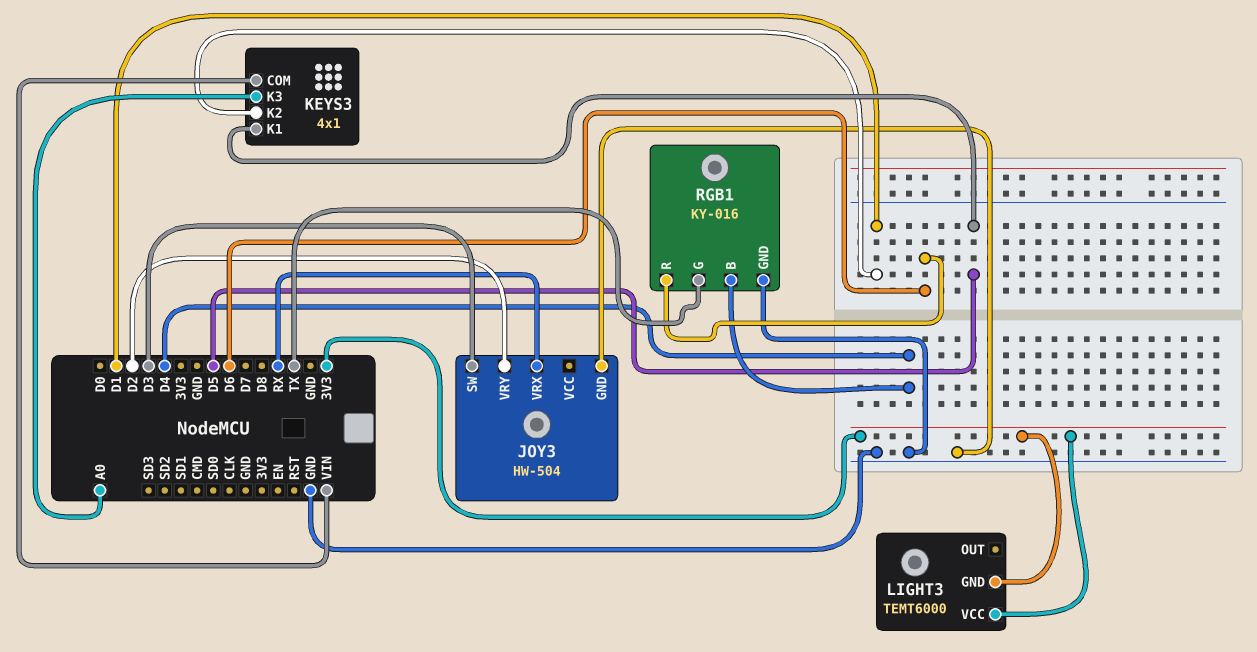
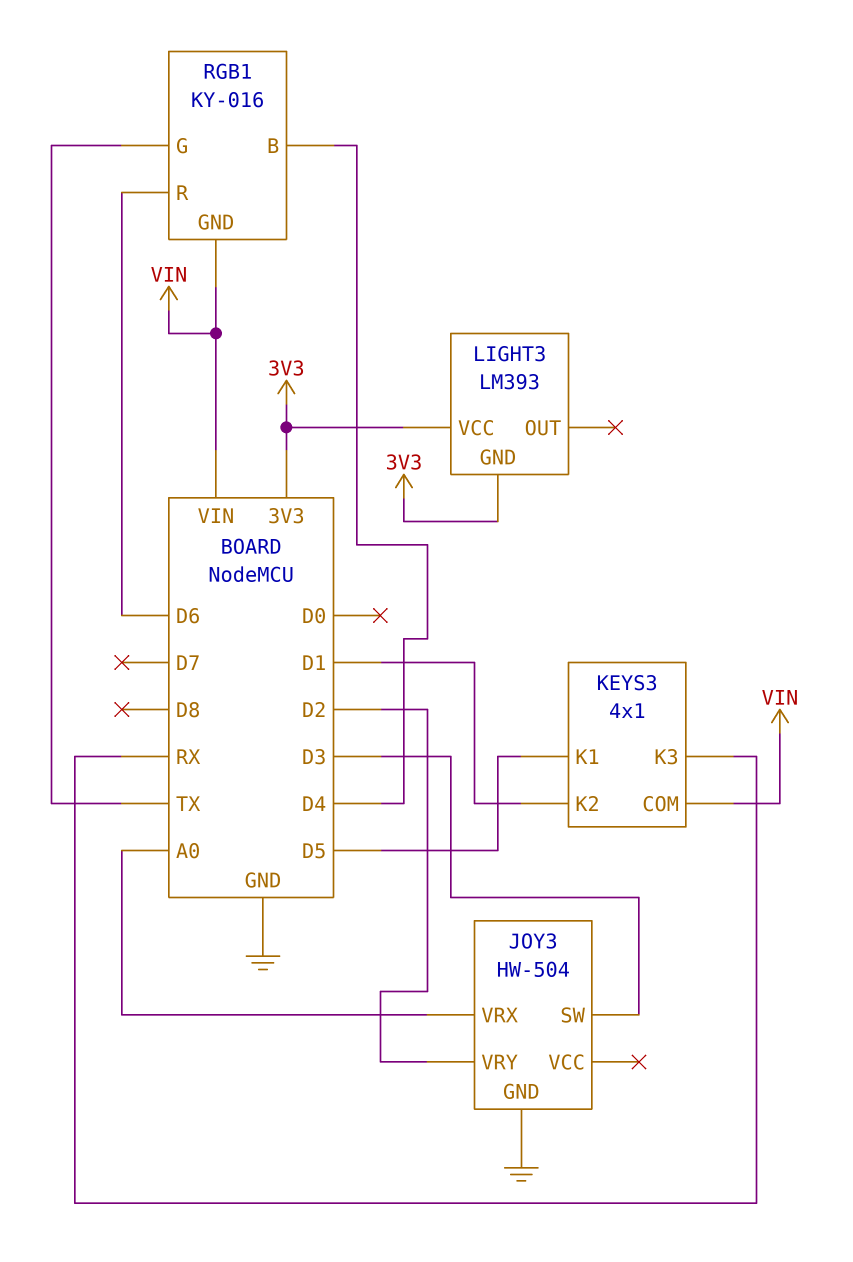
JOY3 pin VRX: RX -> A0
KEYS3 pin K3: A0 -> RX
LIGHT3: TEMT6000 -> LM393
RGB1 pin GND: GND -> VIN

